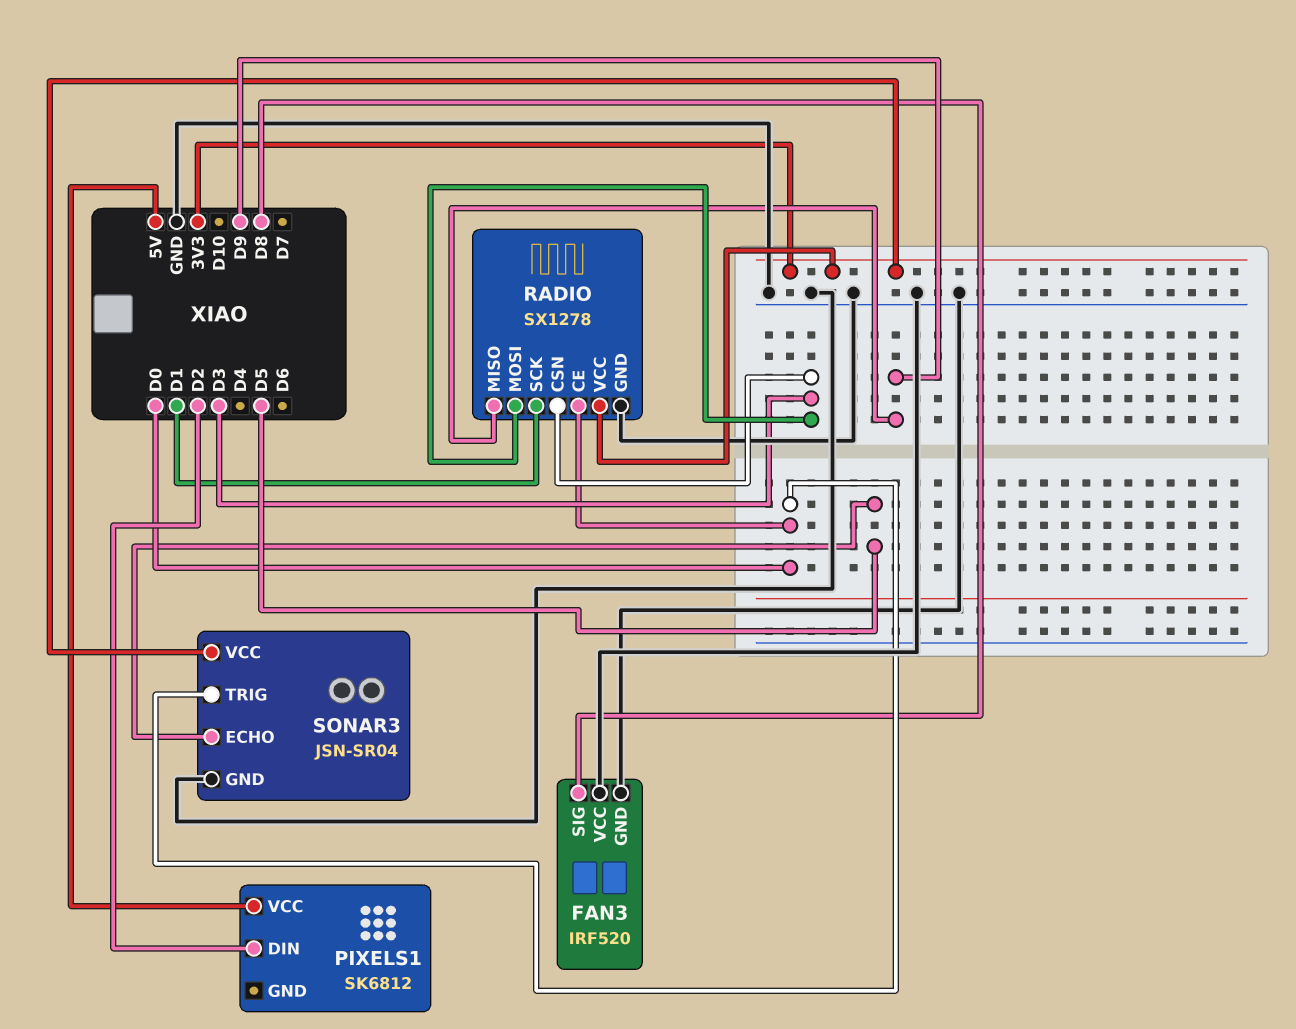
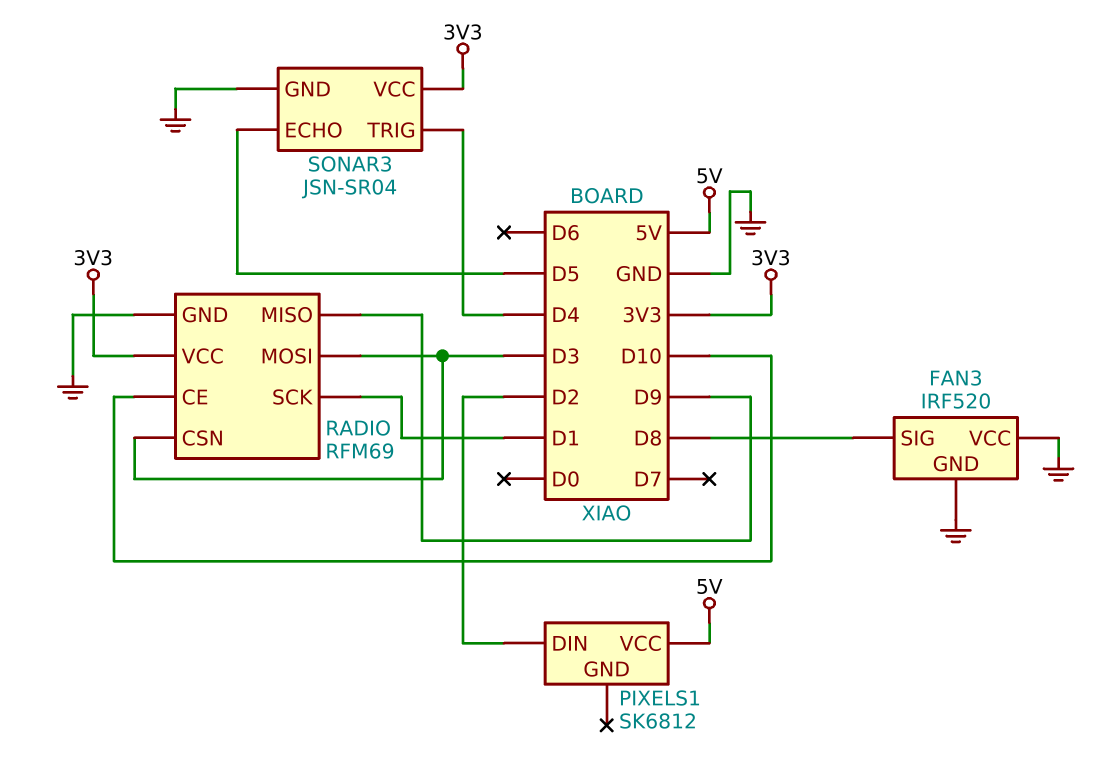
RADIO: SX1278 -> RFM69
RADIO pin CE: D0 -> D10
SONAR3 pin TRIG: D0 -> D4

